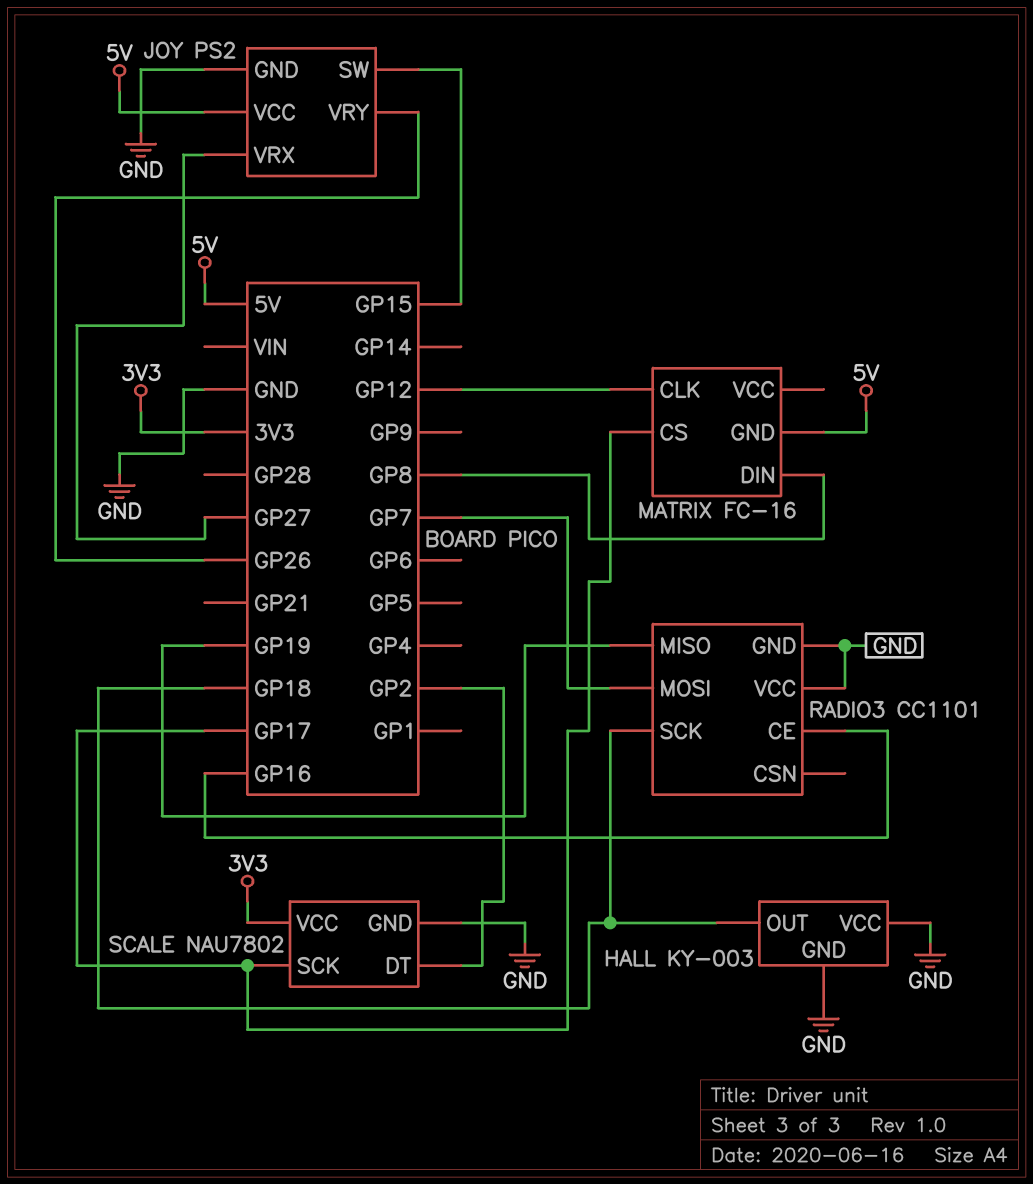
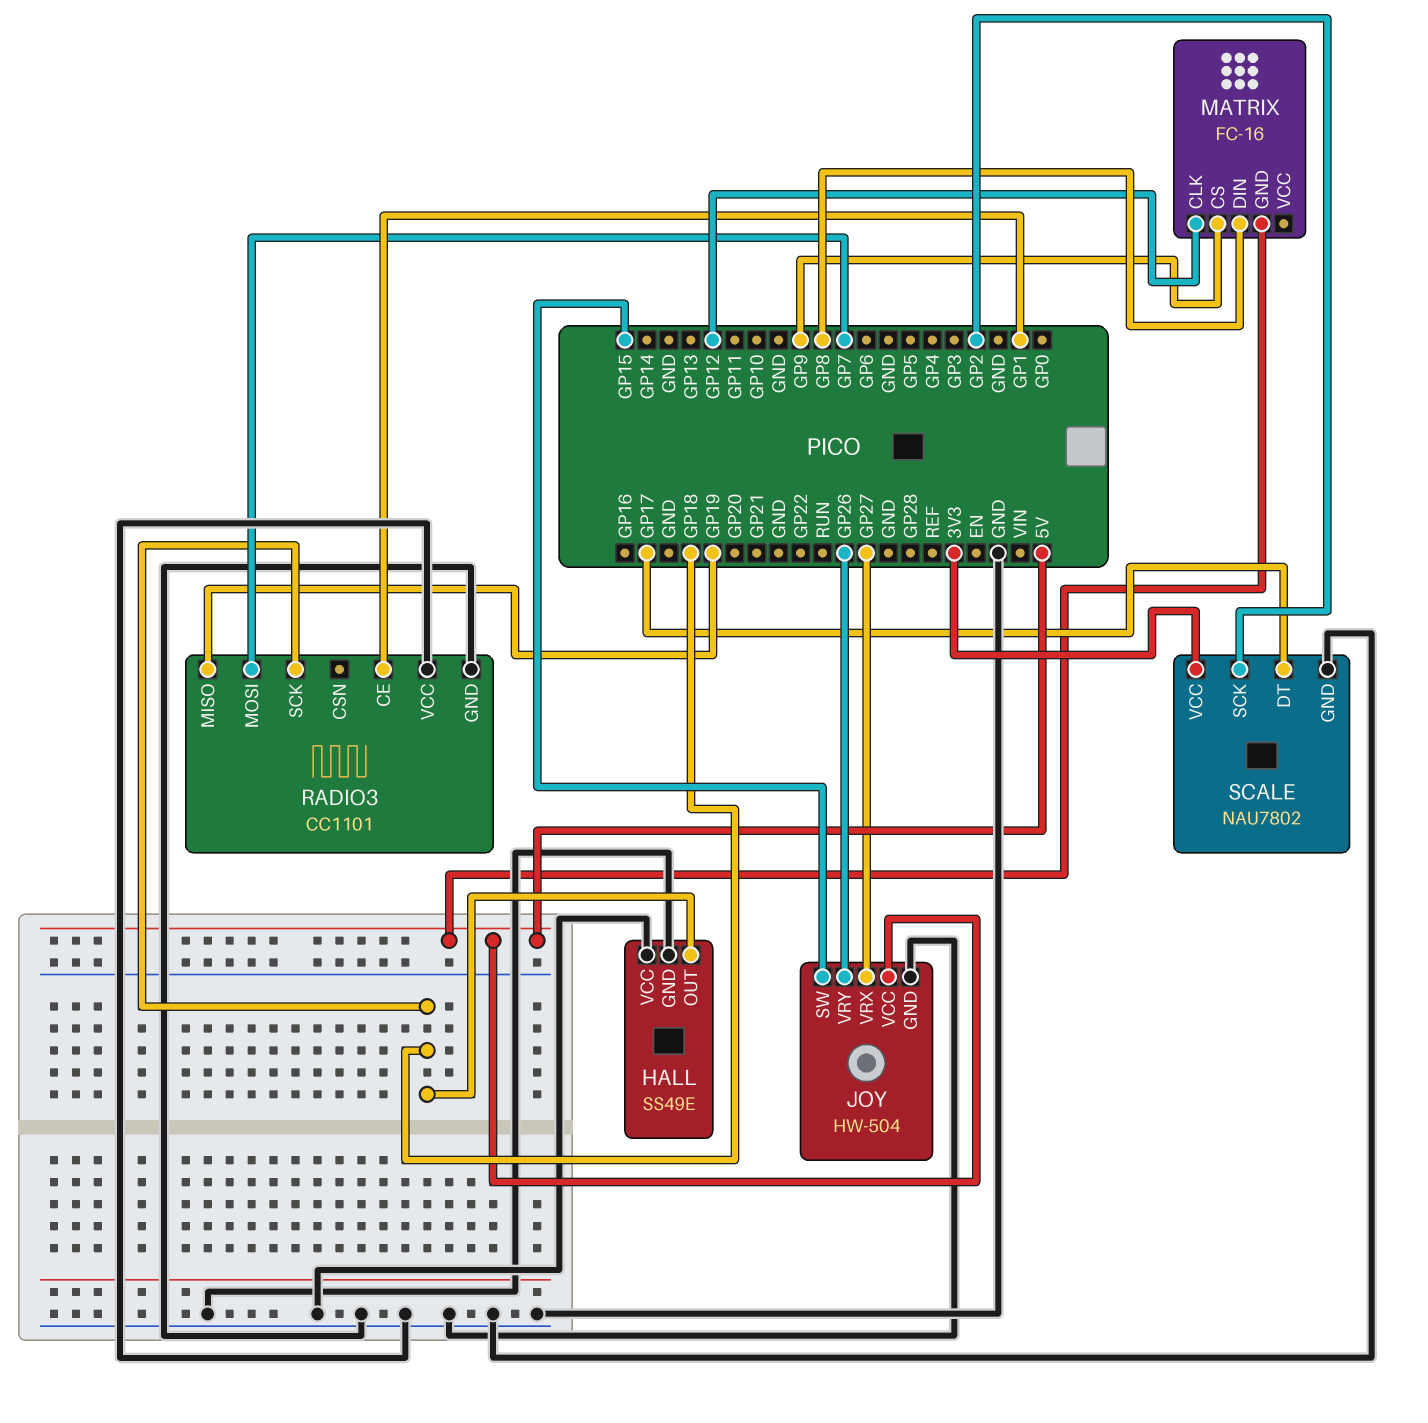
HALL: KY-003 -> SS49E
JOY: PS2 -> HW-504
MATRIX pin CS: GP17 -> GP9
RADIO3 pin CE: GP16 -> GP1
SCALE pin DT: GP2 -> GP17
SCALE pin SCK: GP17 -> GP2

